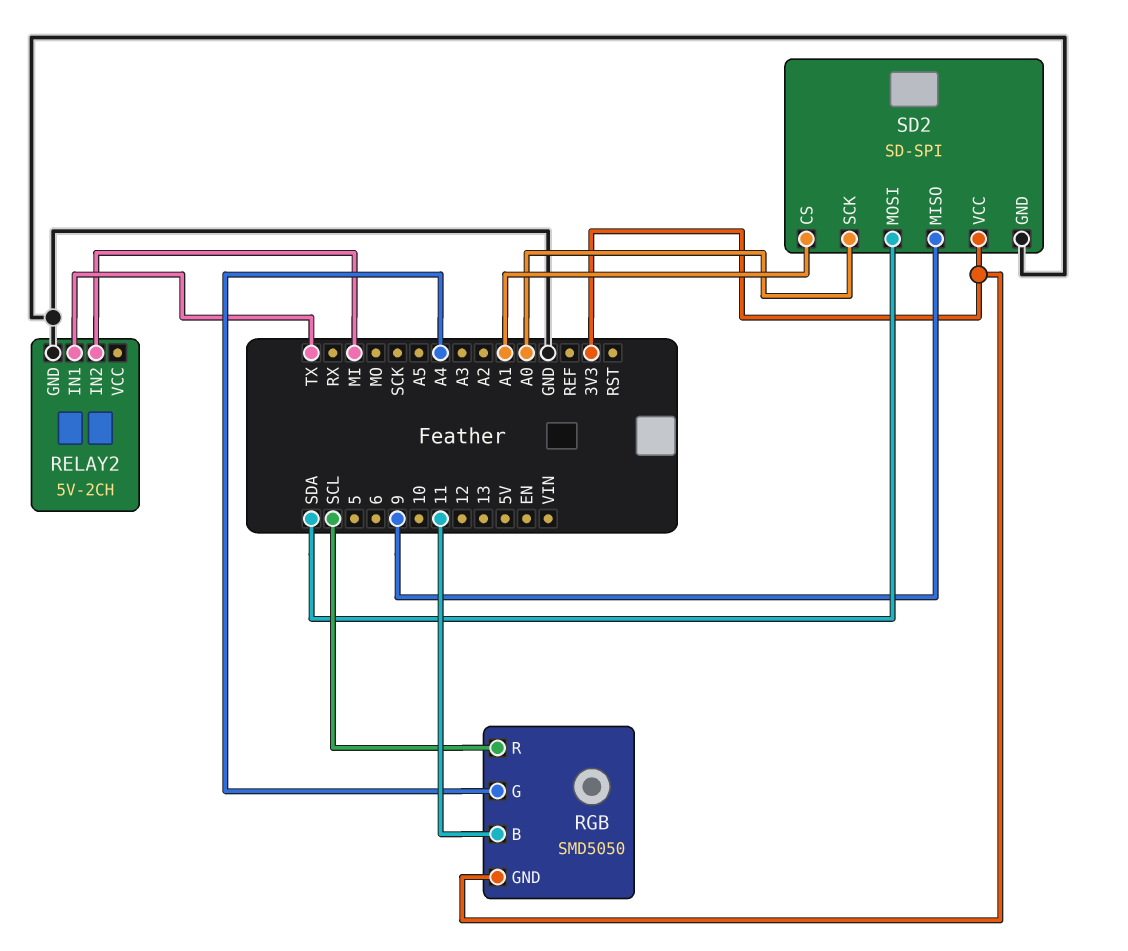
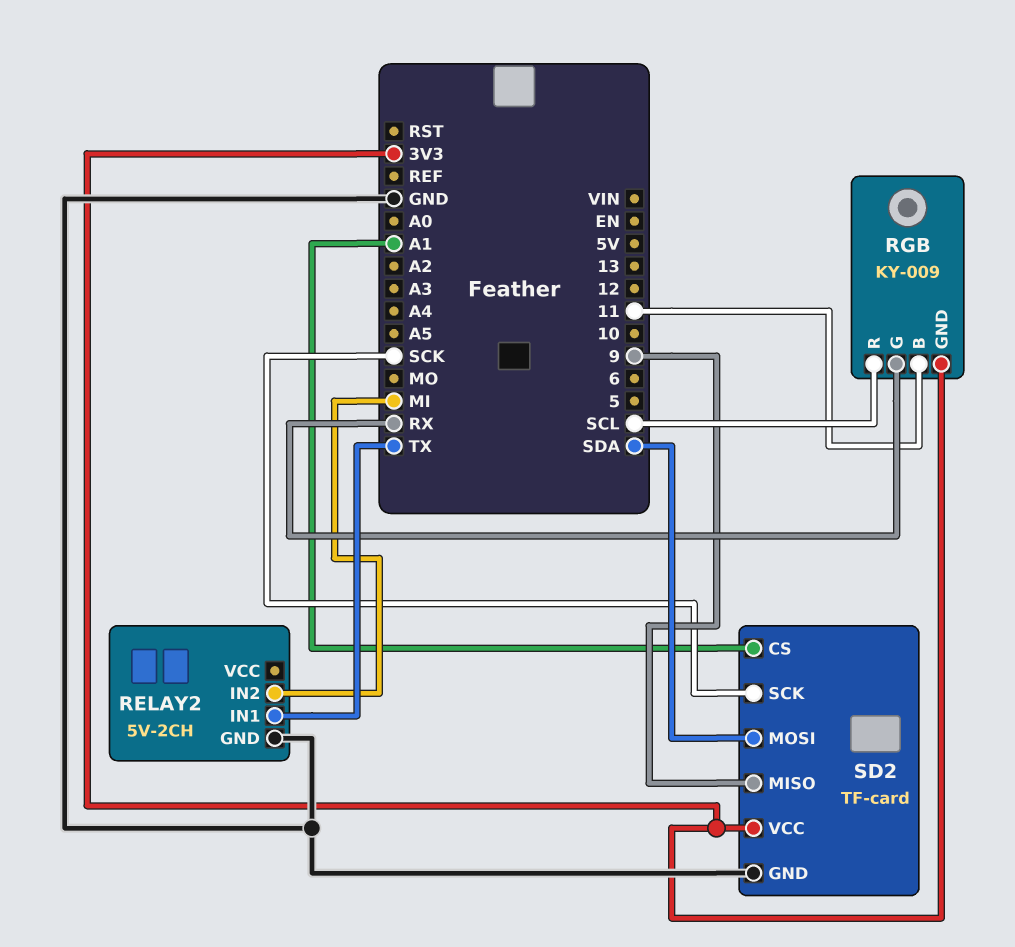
RGB: SMD5050 -> KY-009
RGB pin G: A4 -> RX
SD2: SD-SPI -> TF-card
SD2 pin SCK: A0 -> SCK

